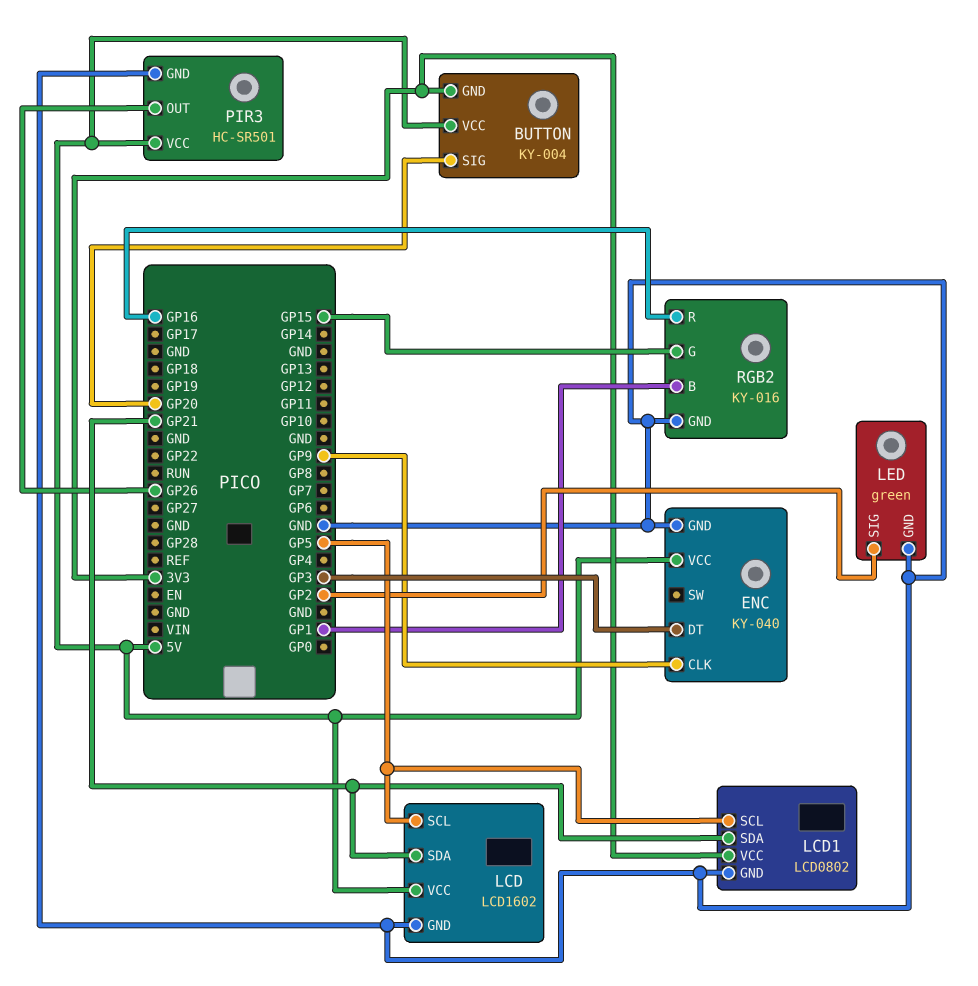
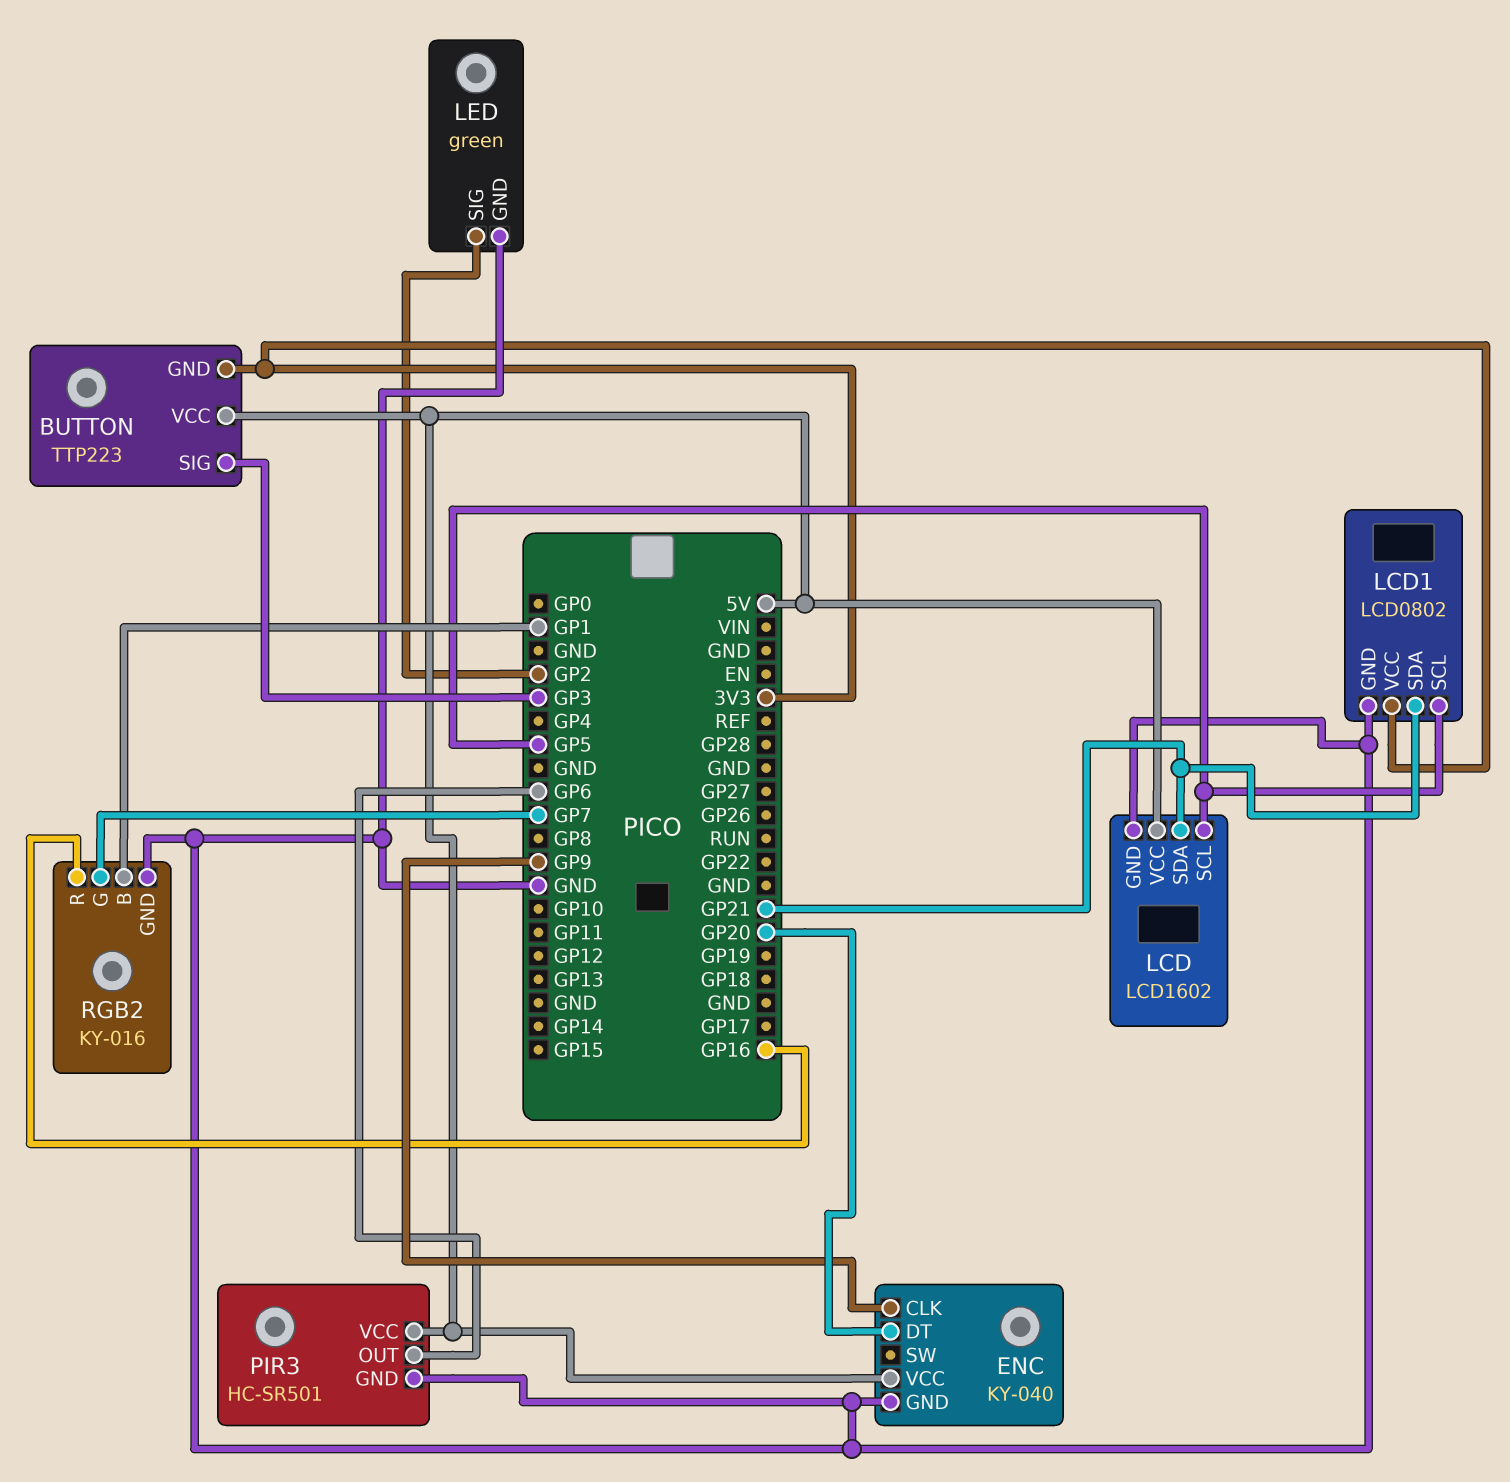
BUTTON: KY-004 -> TTP223
BUTTON pin SIG: GP20 -> GP3
ENC pin DT: GP3 -> GP20
PIR3 pin OUT: GP26 -> GP6
RGB2 pin G: GP15 -> GP7

